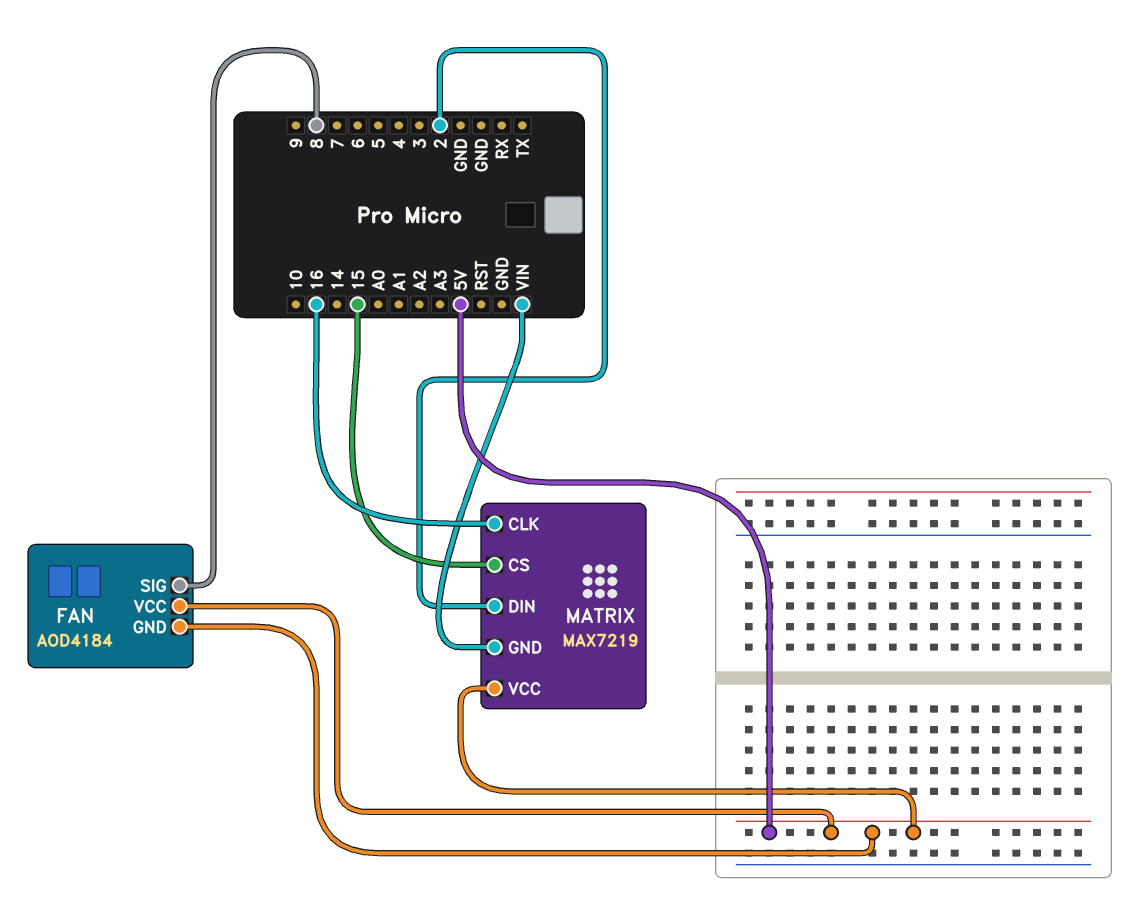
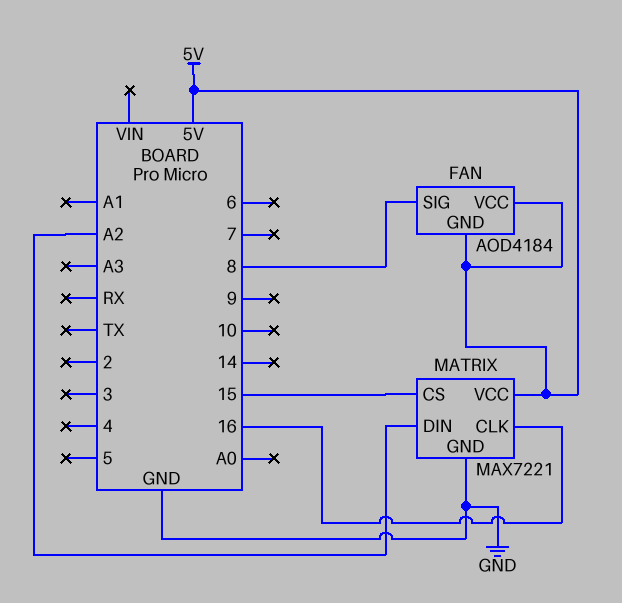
MATRIX: MAX7219 -> MAX7221
MATRIX pin DIN: 2 -> A2
MATRIX pin GND: VIN -> GND

